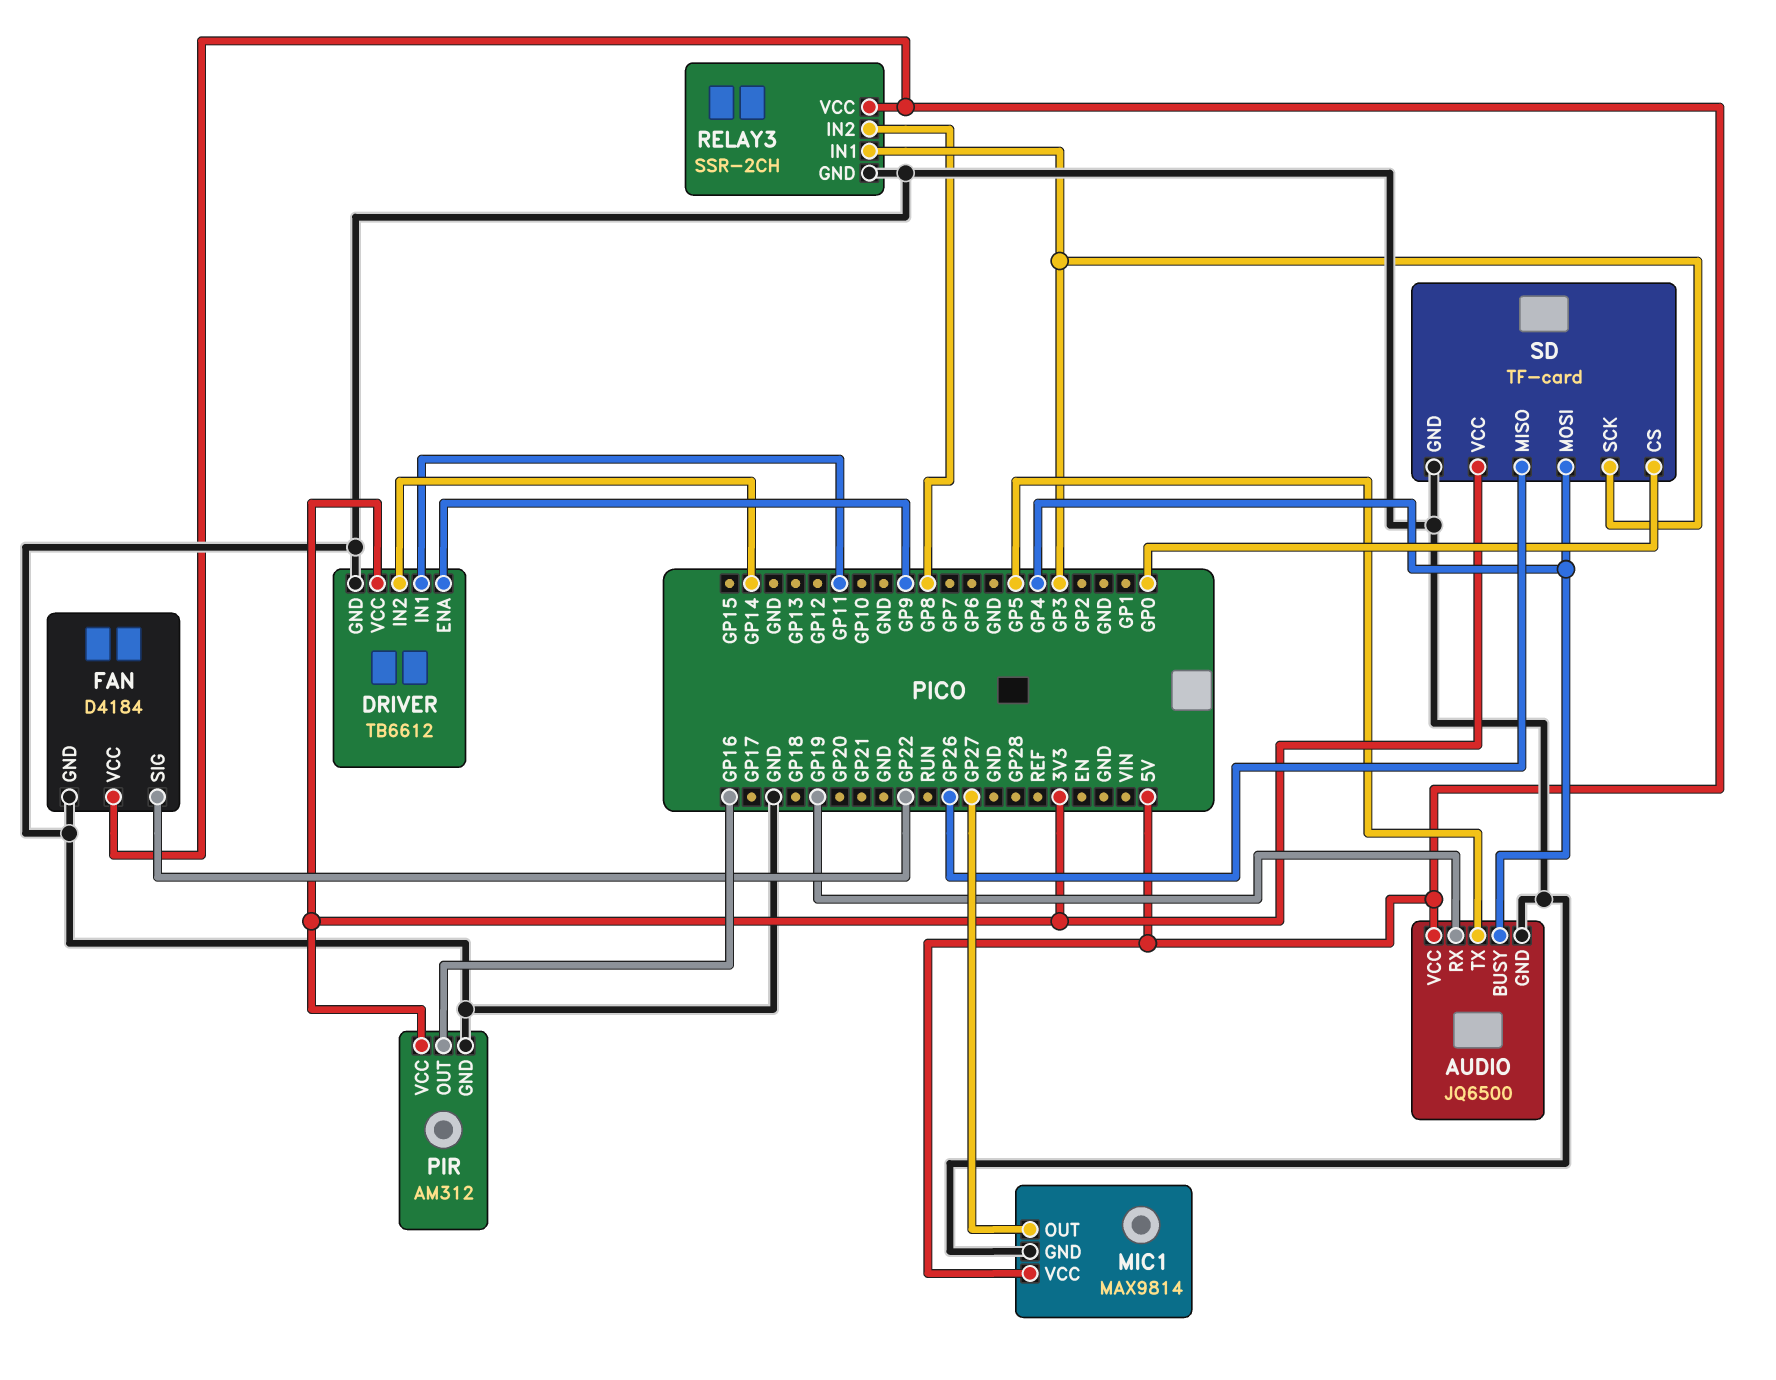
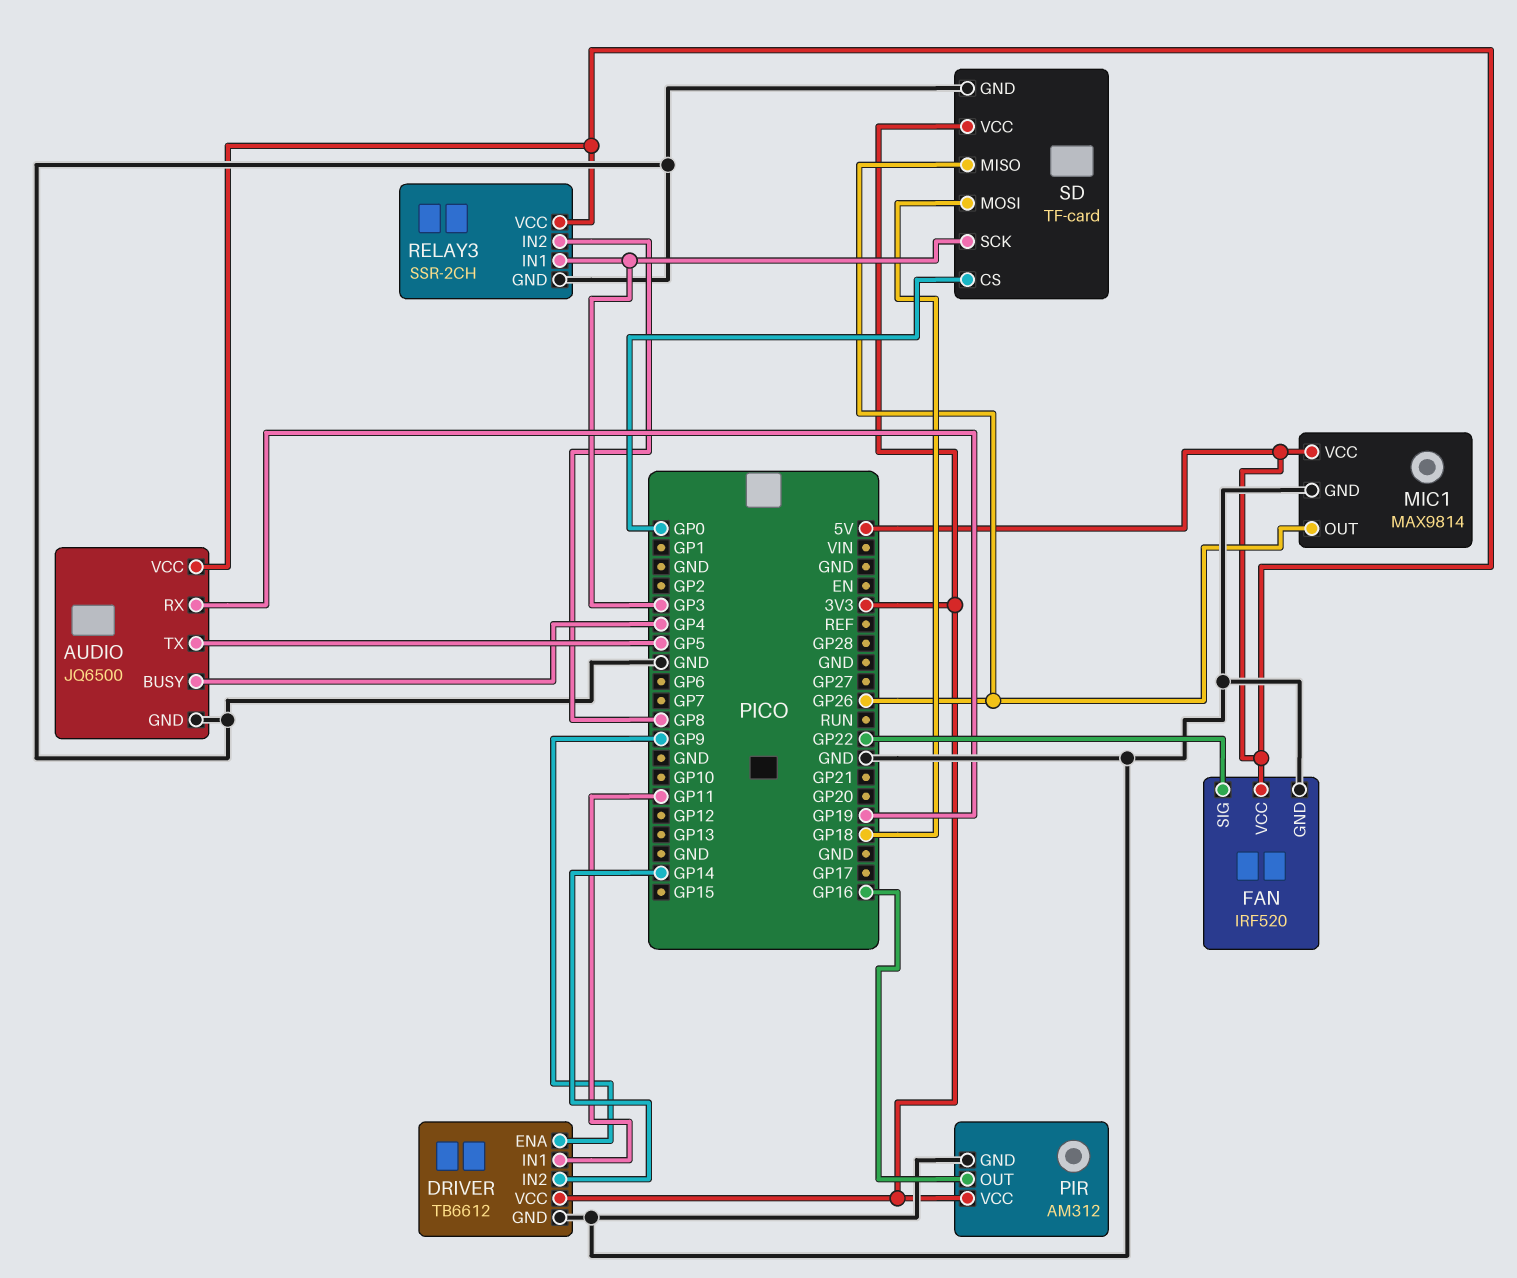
FAN: D4184 -> IRF520
MIC1 pin OUT: GP27 -> GP26
SD pin MOSI: GP4 -> GP18

